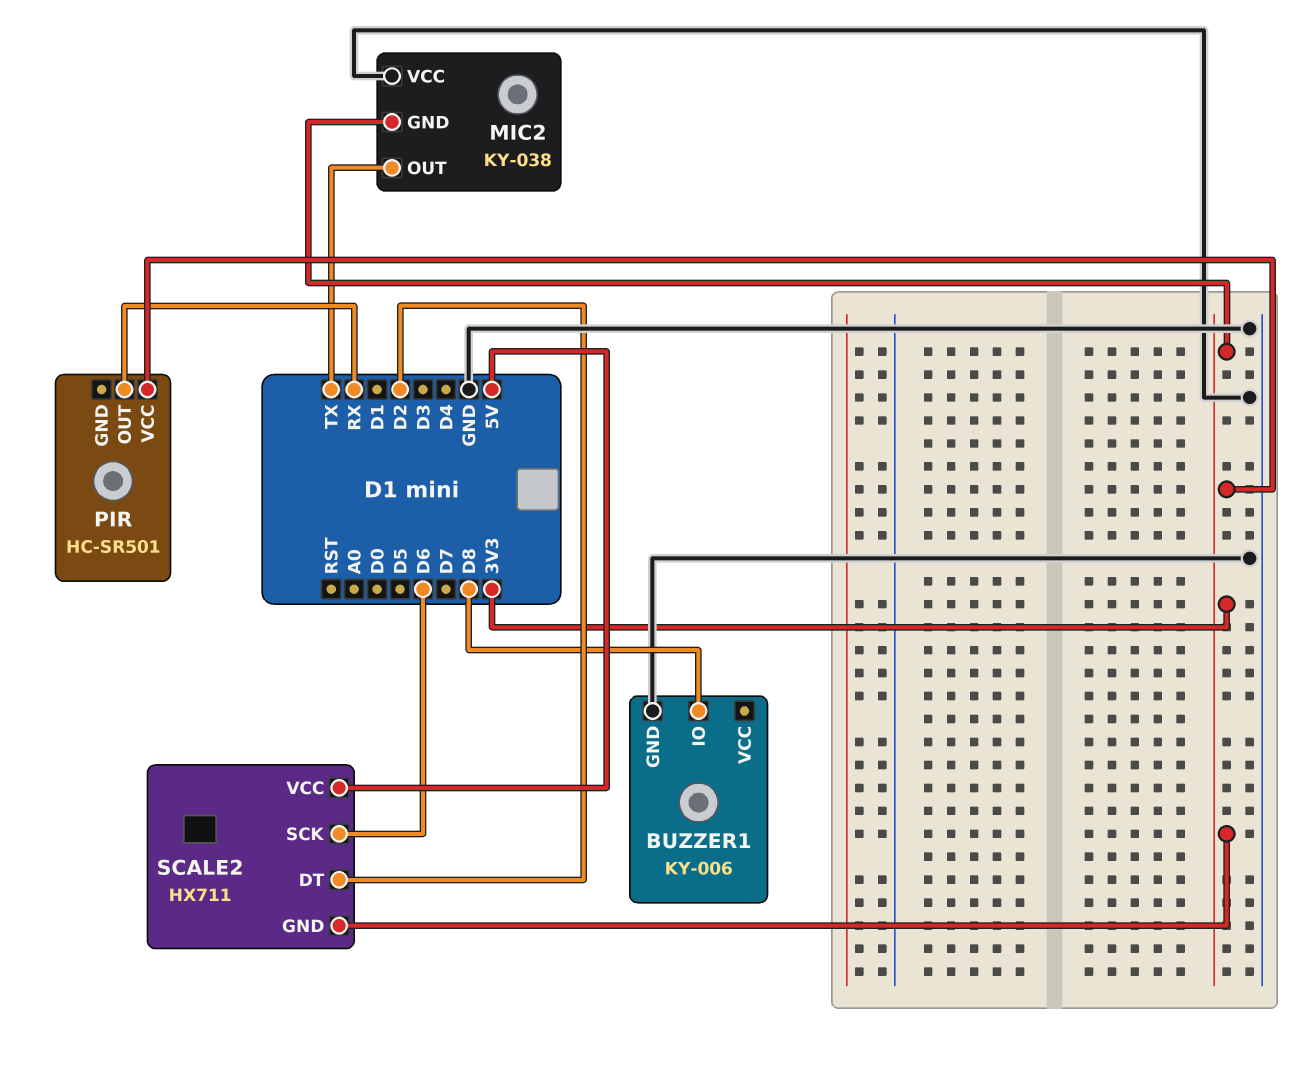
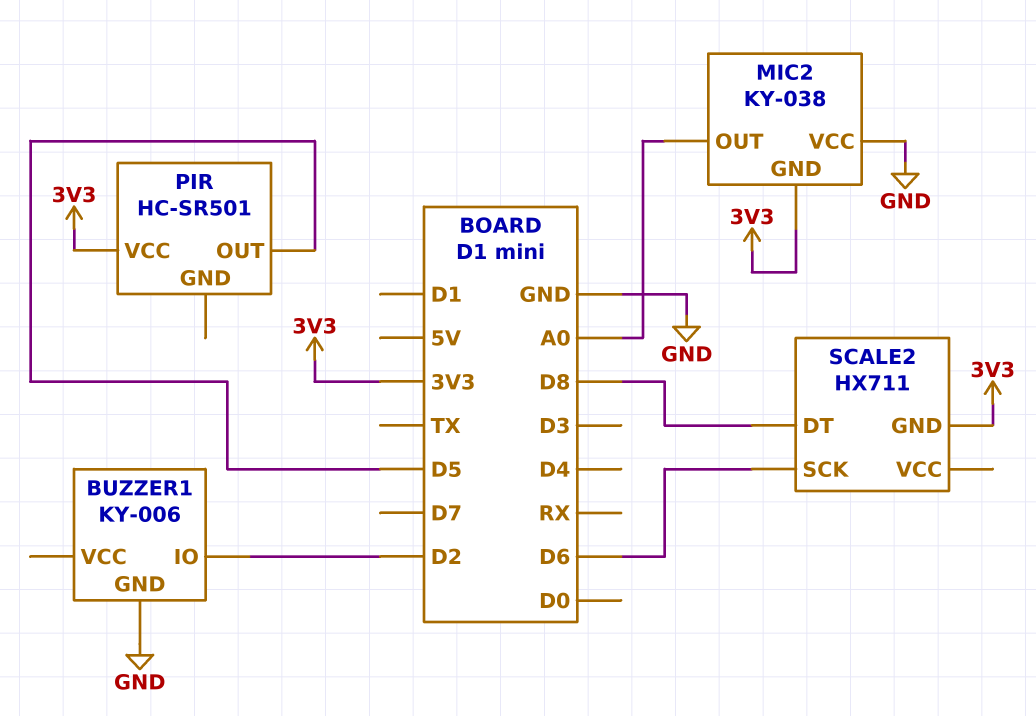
BUZZER1 pin IO: D8 -> D2
MIC2 pin OUT: TX -> A0
PIR pin OUT: RX -> D5
SCALE2 pin DT: D2 -> D8
SCALE2 pin VCC: 5V -> none

